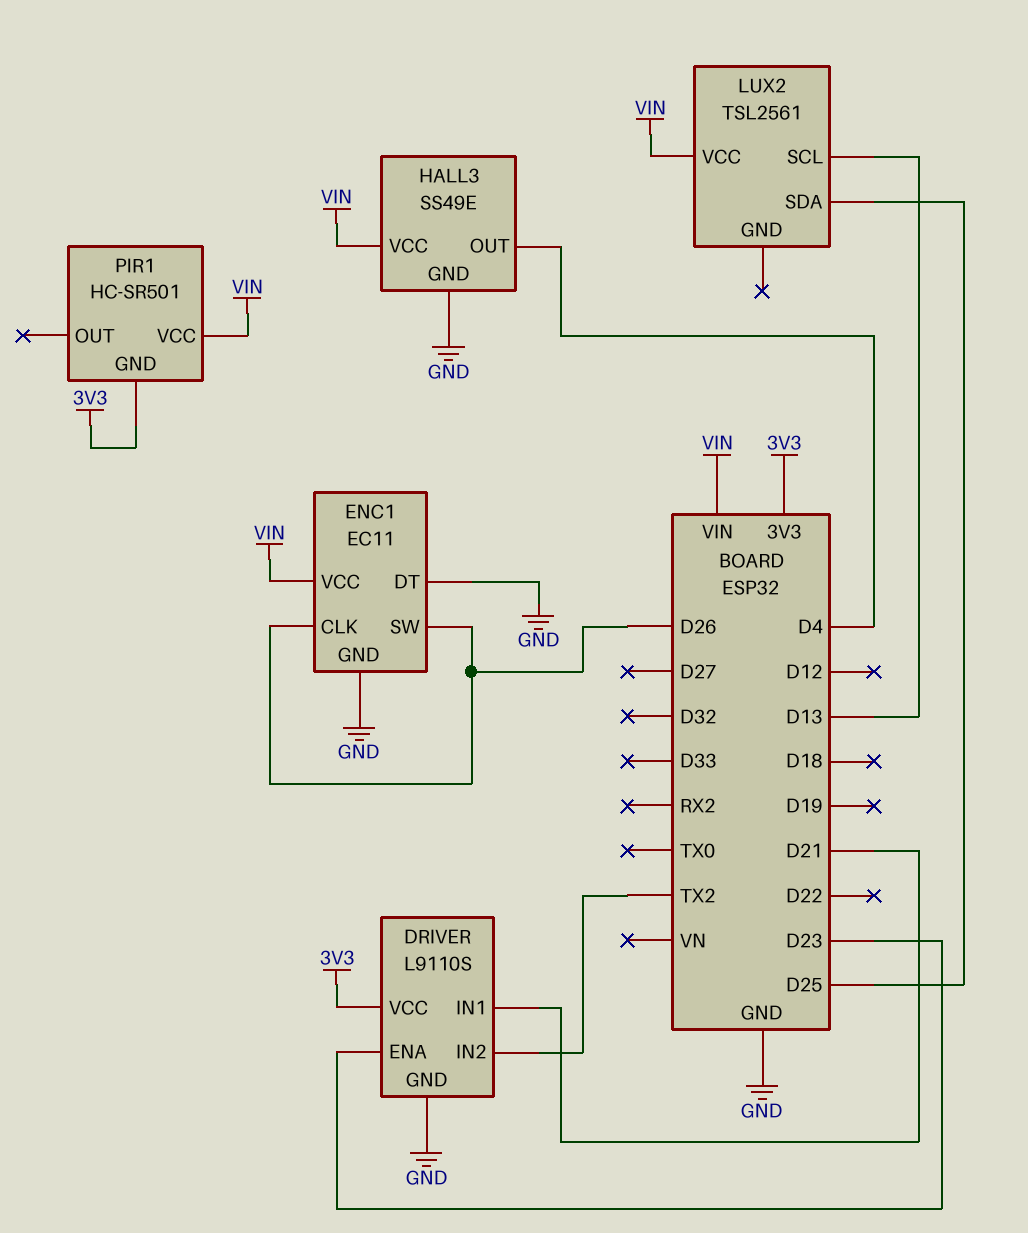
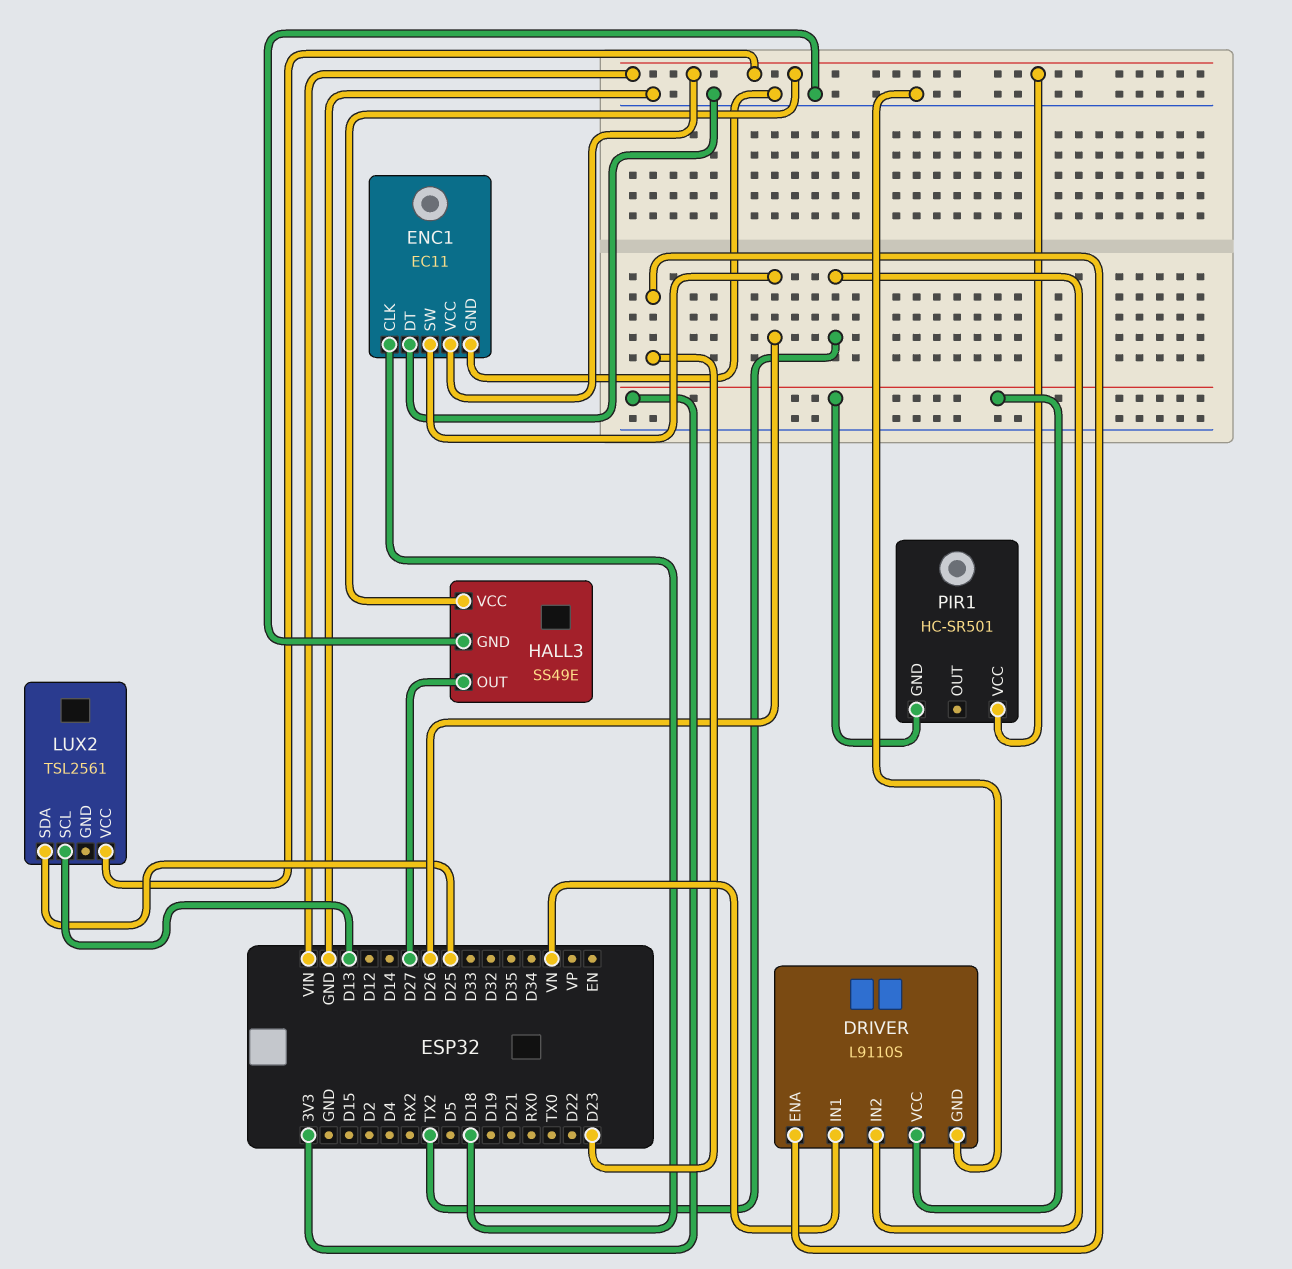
DRIVER pin IN1: D21 -> VN
ENC1 pin CLK: D26 -> D18
HALL3 pin OUT: D4 -> D27

